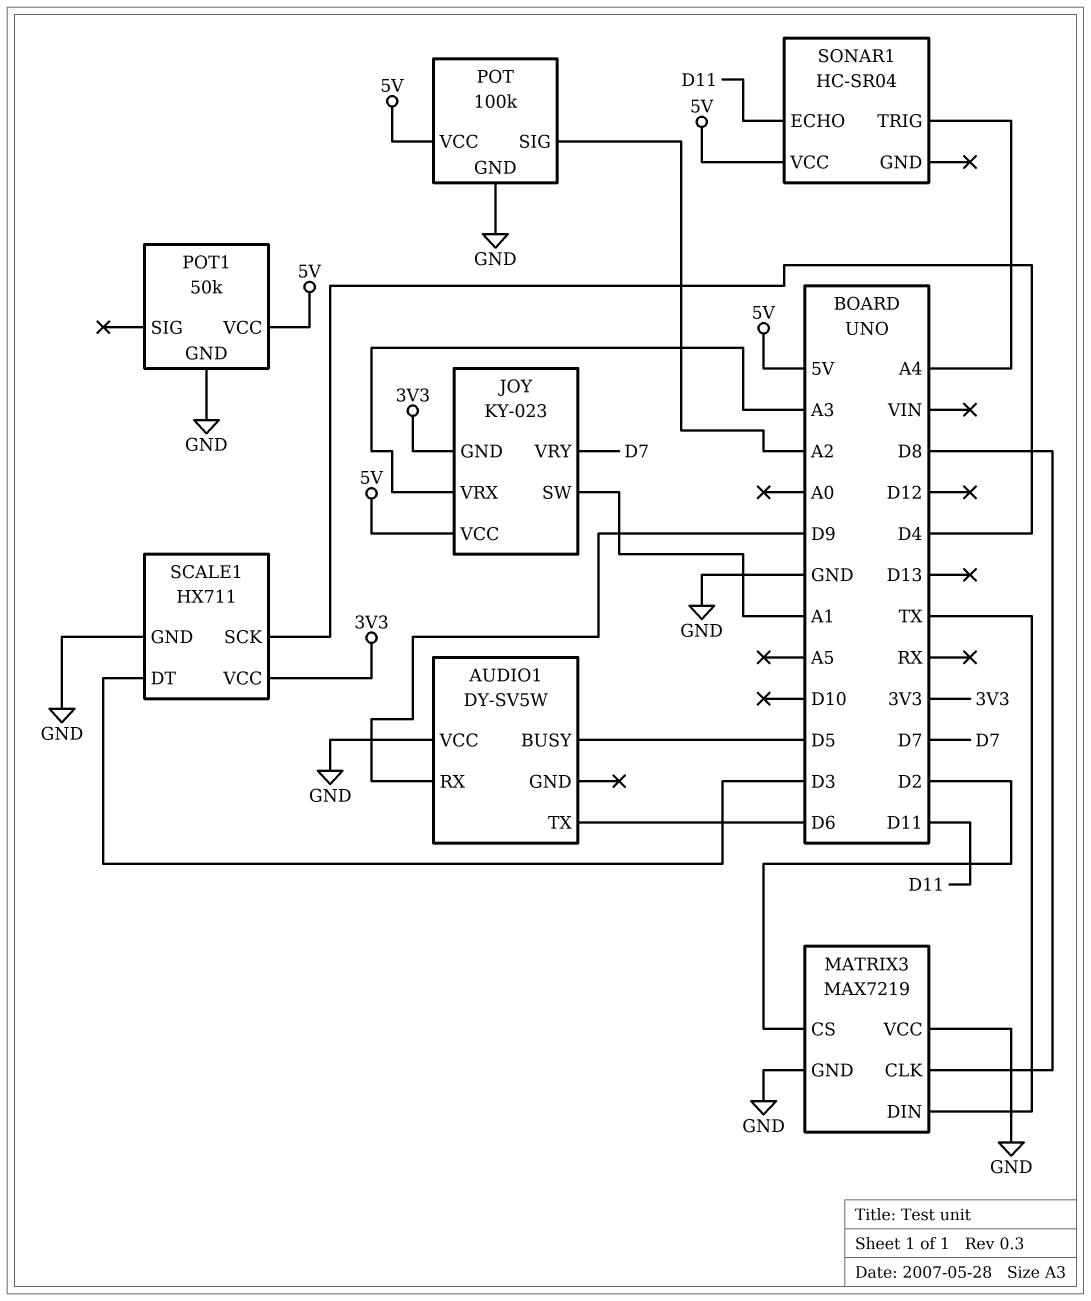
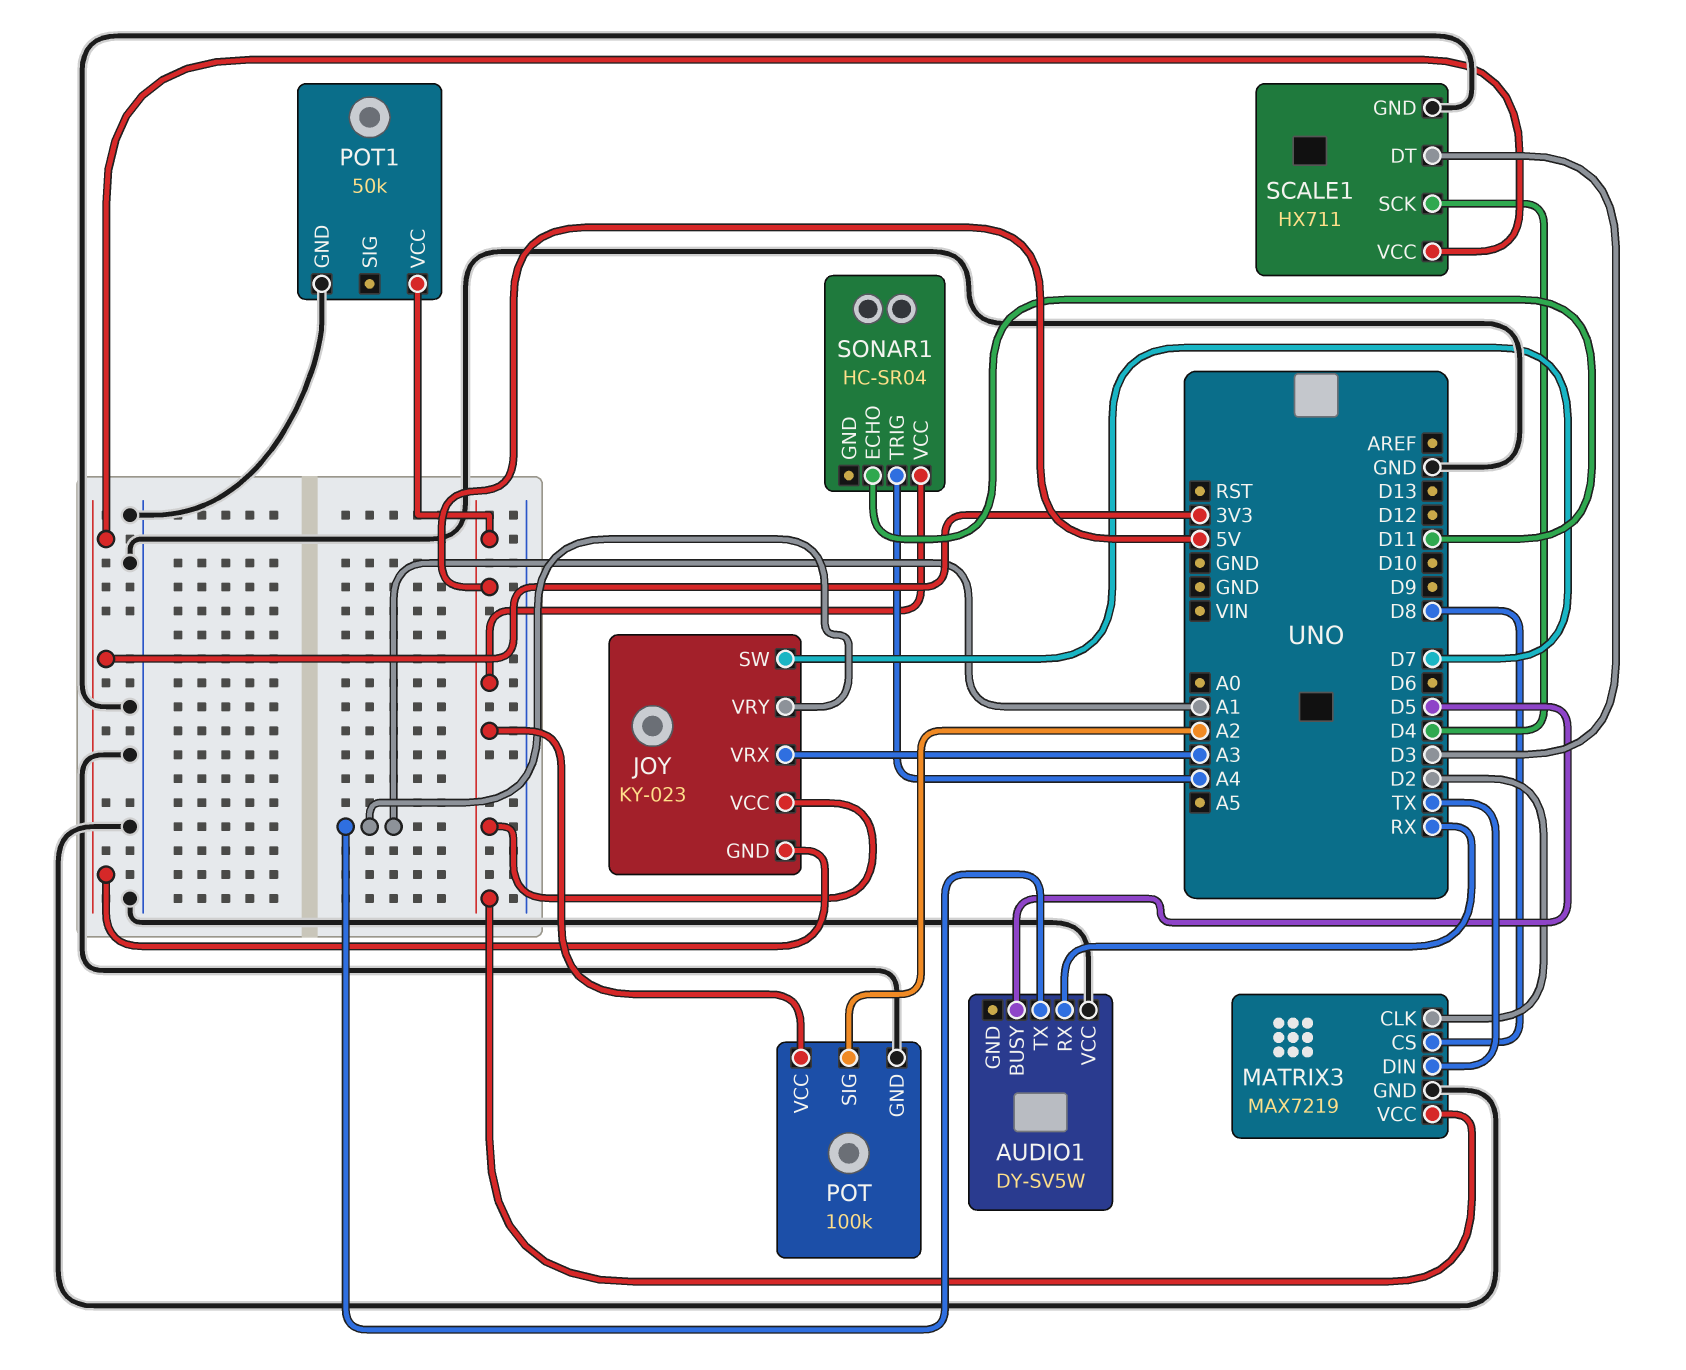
AUDIO1 pin RX: D9 -> RX
AUDIO1 pin TX: D6 -> A1
JOY pin SW: A1 -> D7
JOY pin VRY: D7 -> A1
MATRIX3 pin CLK: D8 -> D2
MATRIX3 pin CS: D2 -> D8
MATRIX3 pin VCC: GND -> 5V

